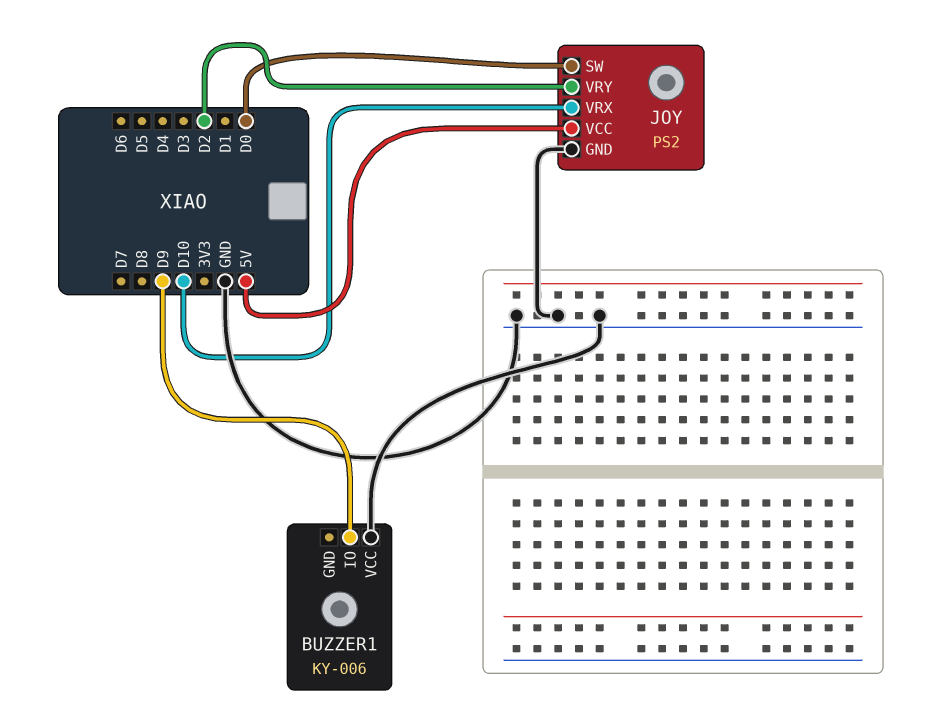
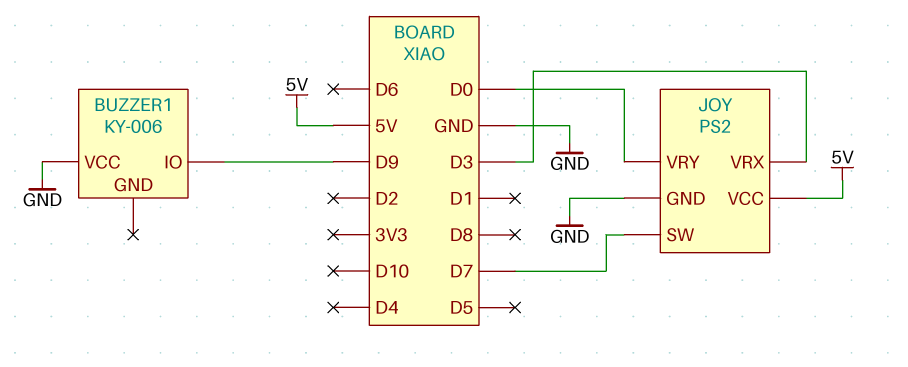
JOY pin SW: D0 -> D7
JOY pin VRX: D10 -> D3
JOY pin VRY: D2 -> D0

